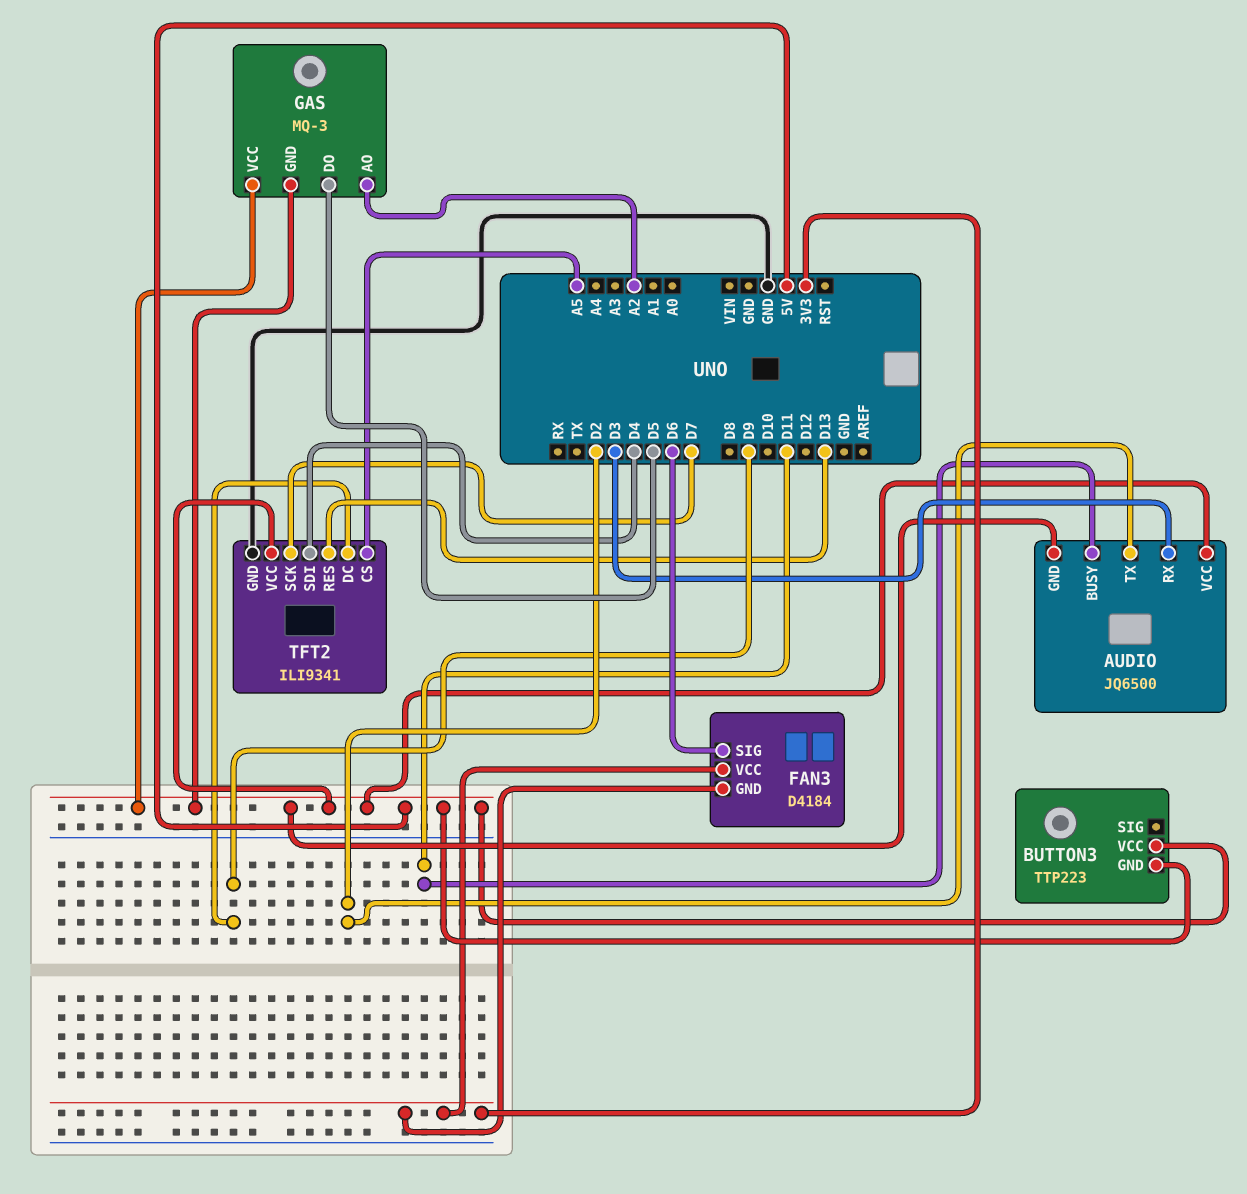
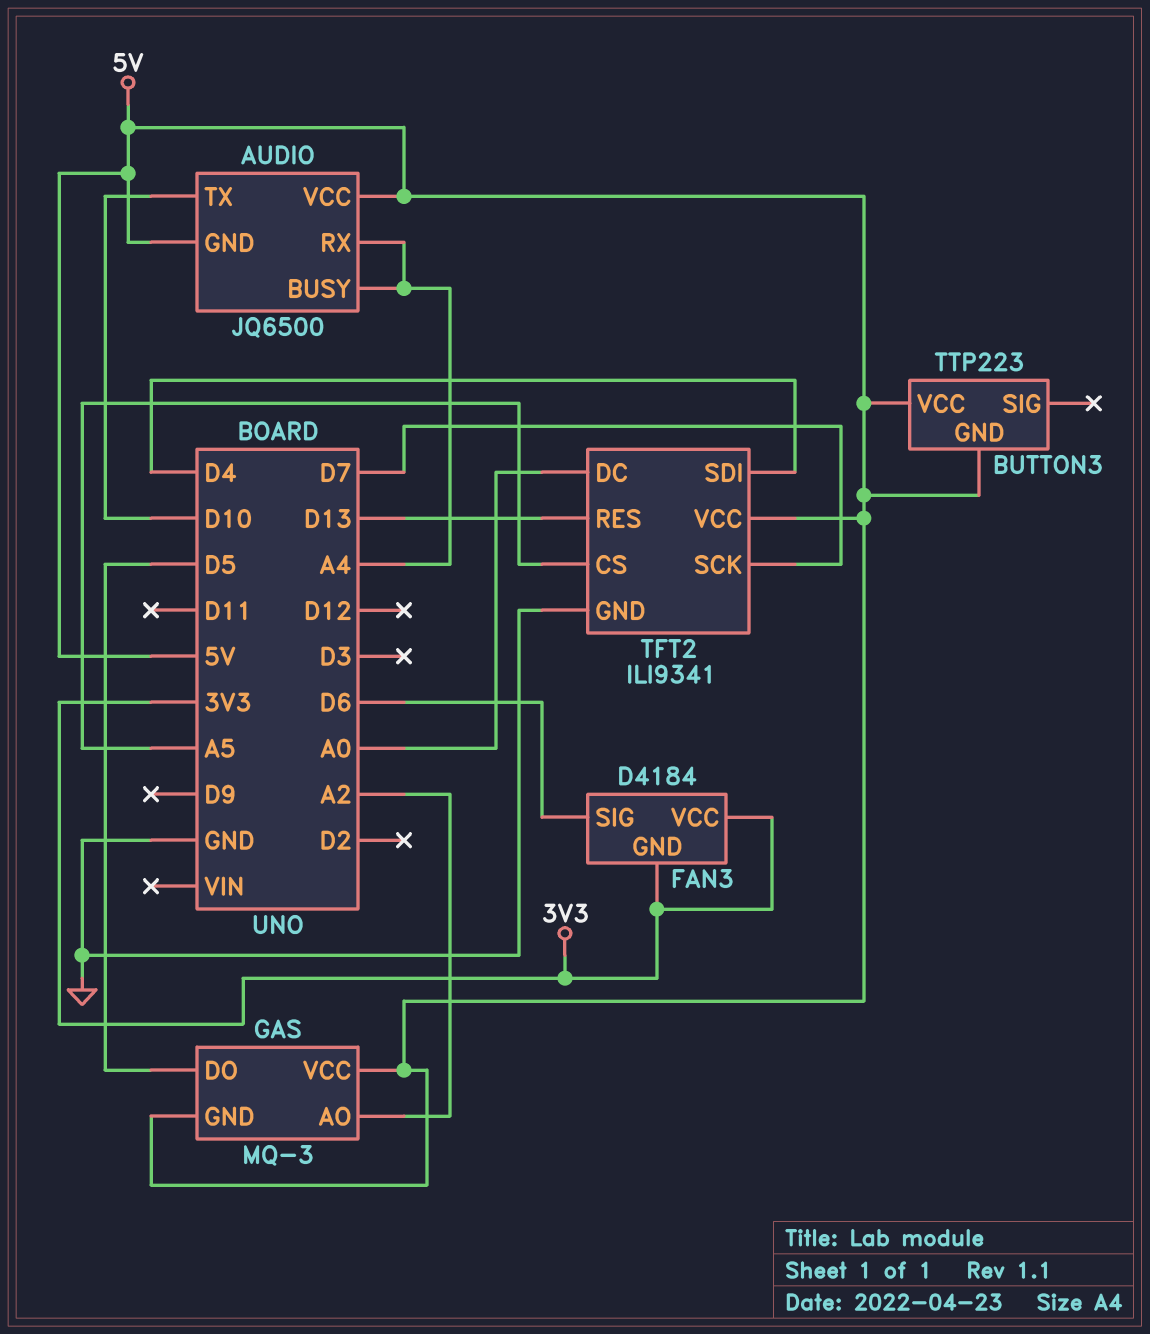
AUDIO pin BUSY: D11 -> A4
AUDIO pin RX: D3 -> A4
AUDIO pin TX: D2 -> D10
TFT2 pin DC: D9 -> A0

